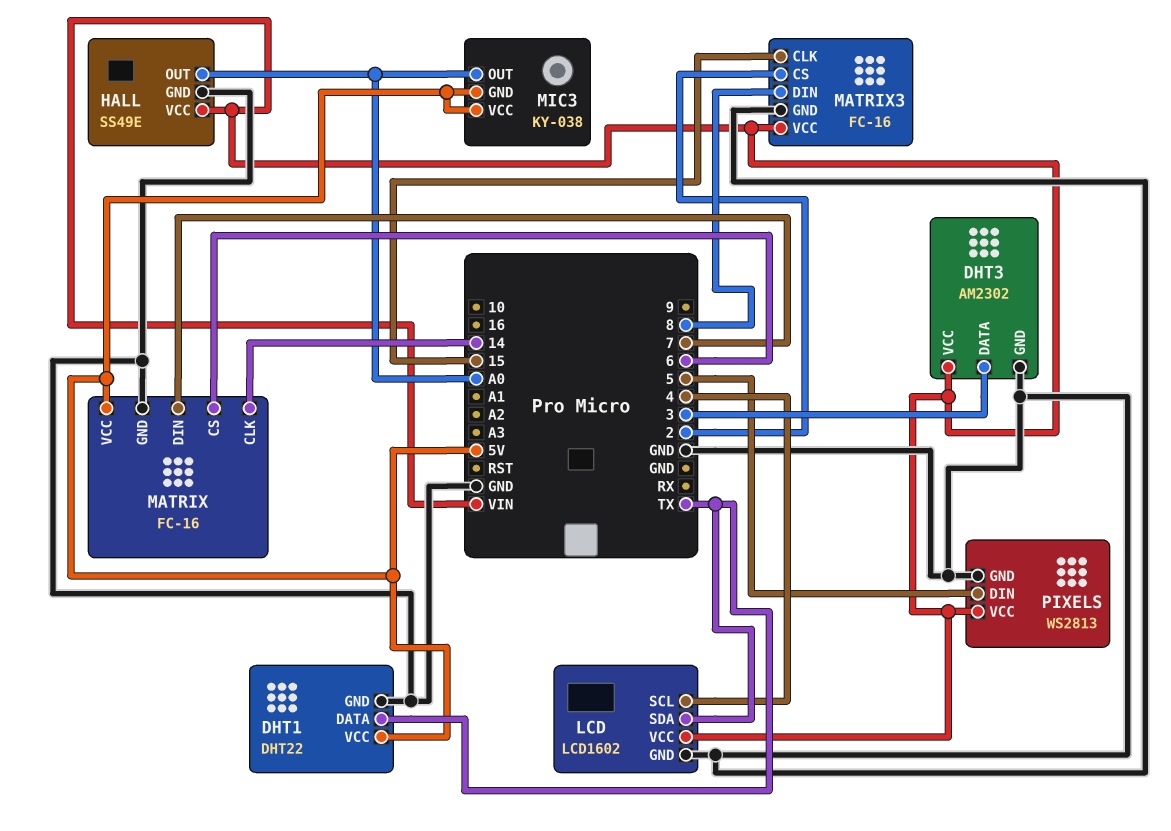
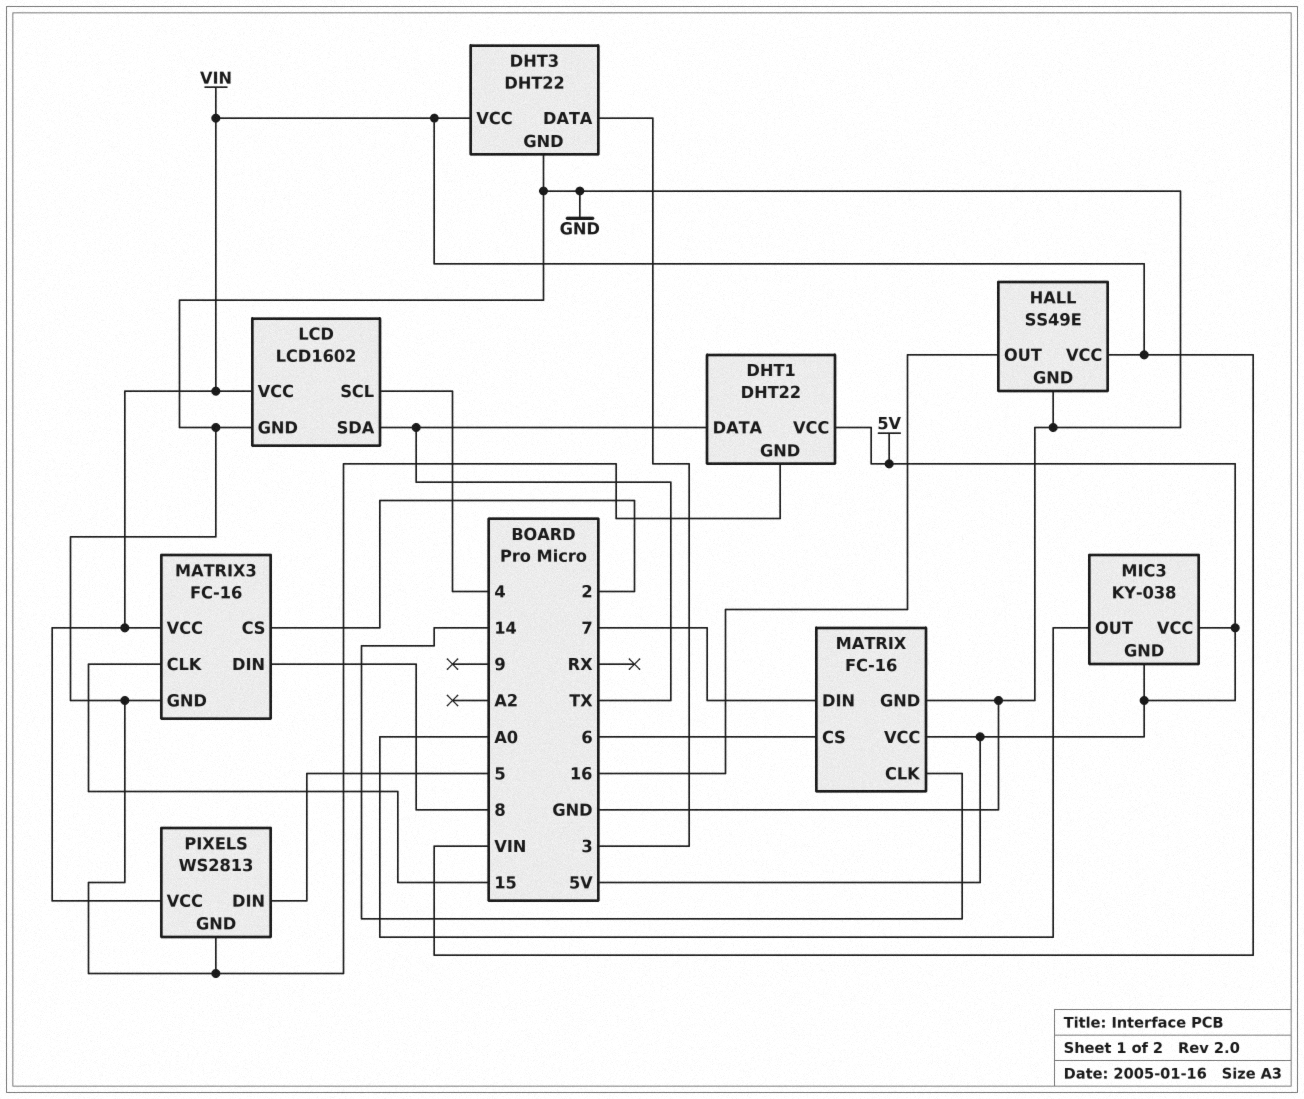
DHT3: AM2302 -> DHT22
HALL pin OUT: A0 -> 16

